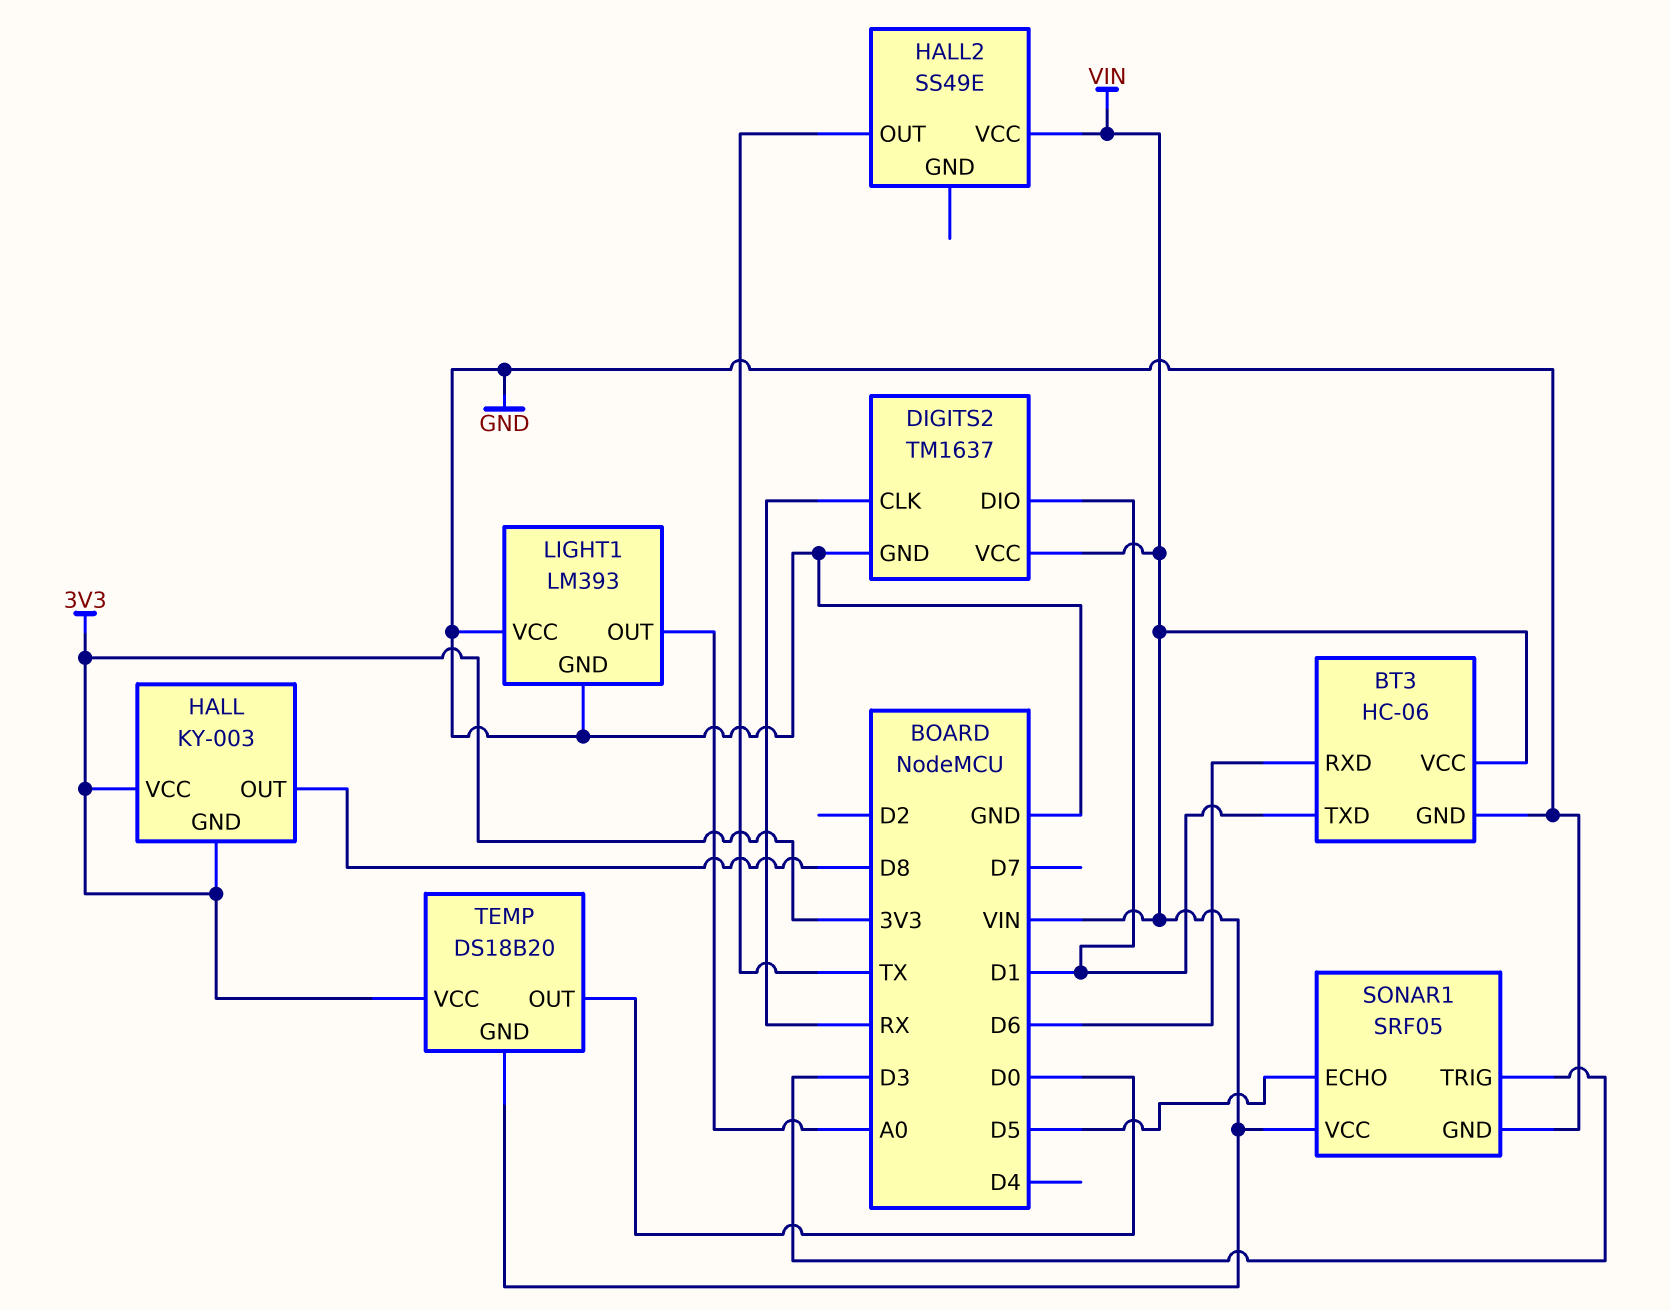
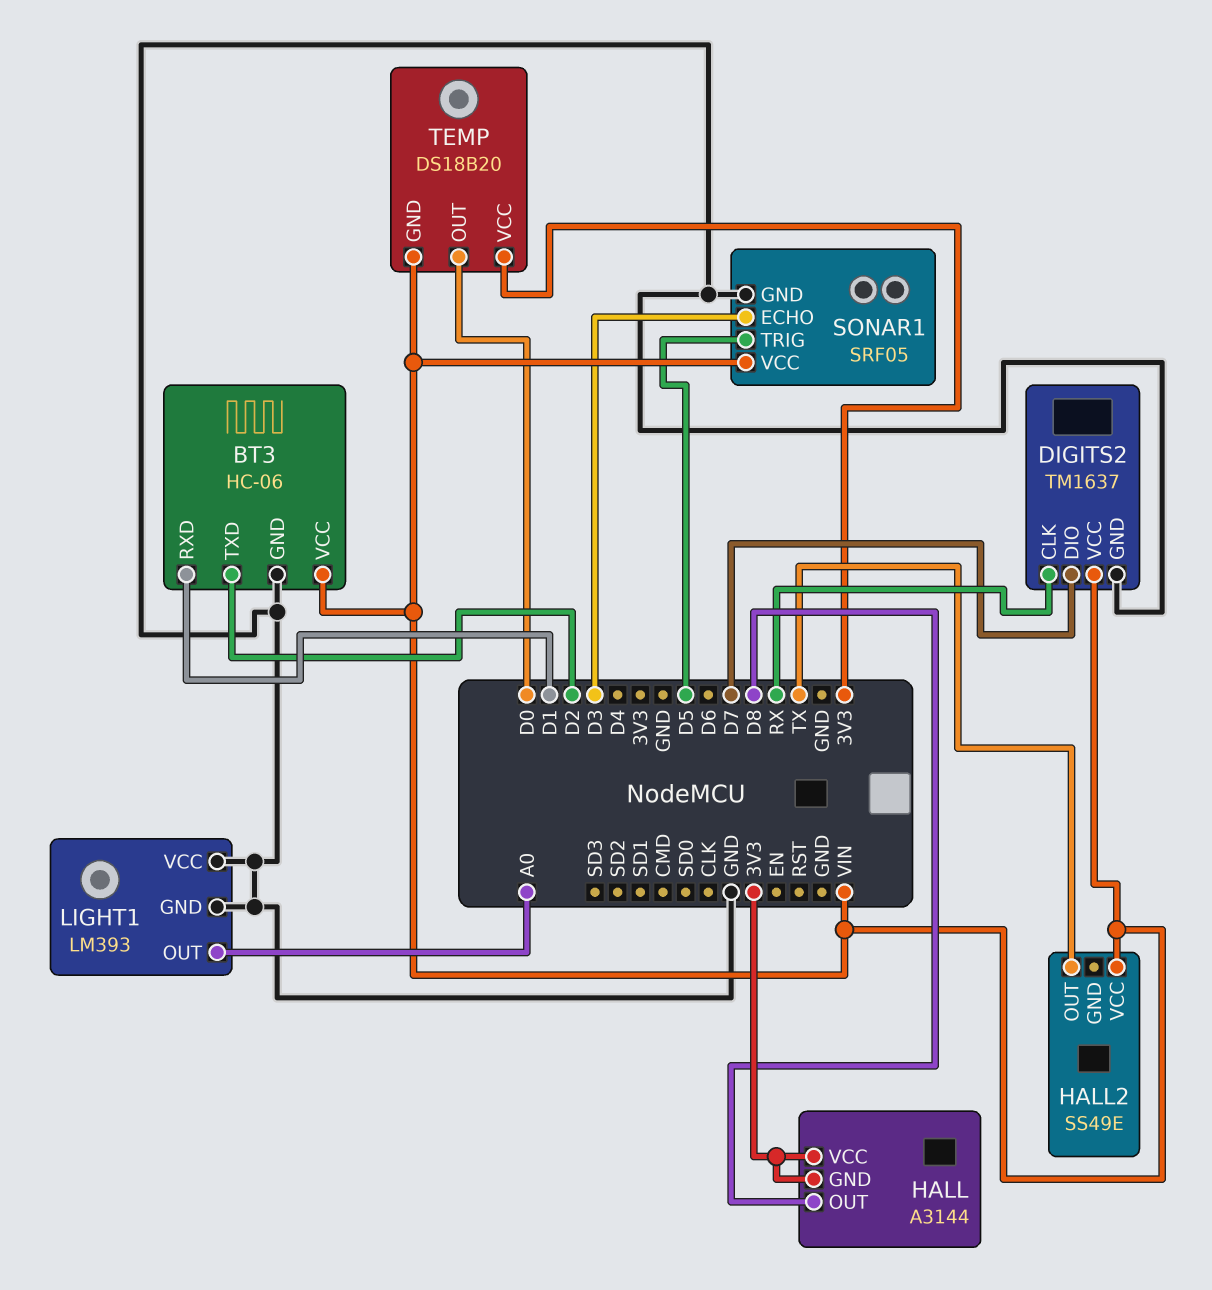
BT3 pin RXD: D6 -> D1
BT3 pin TXD: D1 -> D2
DIGITS2 pin DIO: D1 -> D7
HALL: KY-003 -> A3144
SONAR1 pin ECHO: D5 -> D3
SONAR1 pin TRIG: D3 -> D5

